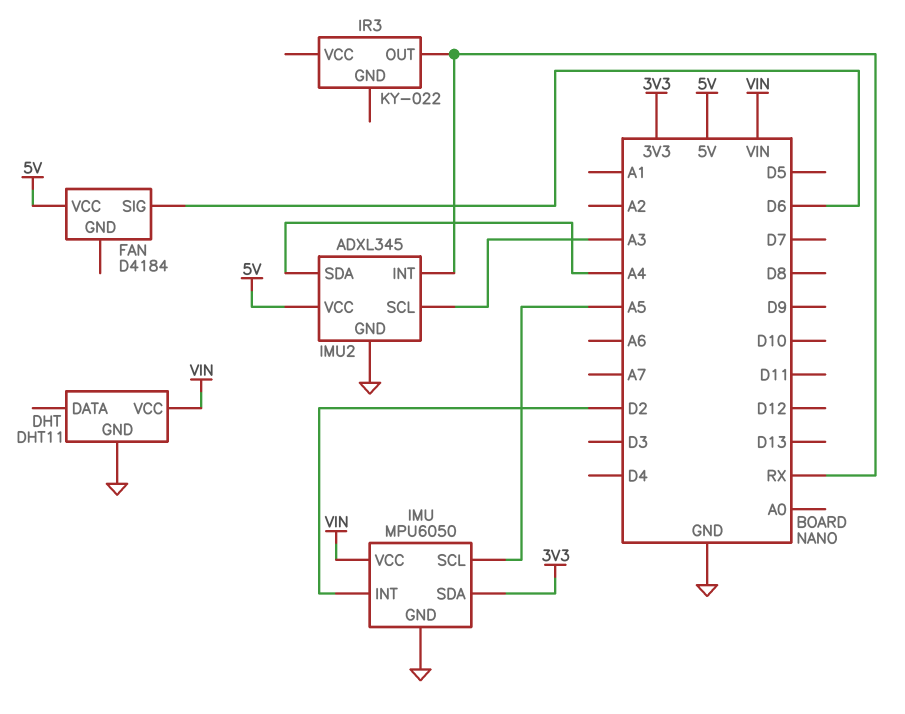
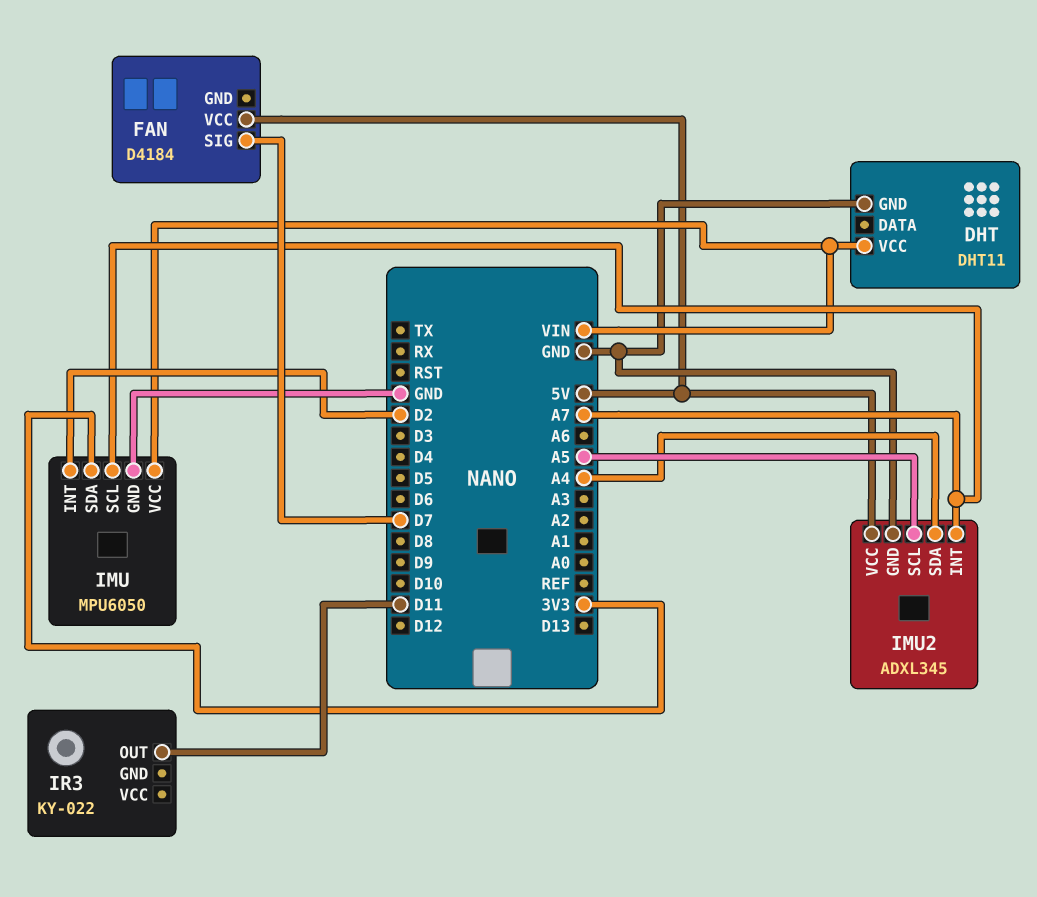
FAN pin SIG: D6 -> D7
IMU pin SCL: A5 -> A7
IMU2 pin INT: RX -> A7
IMU2 pin SCL: A3 -> A5
IR3 pin OUT: RX -> D11

